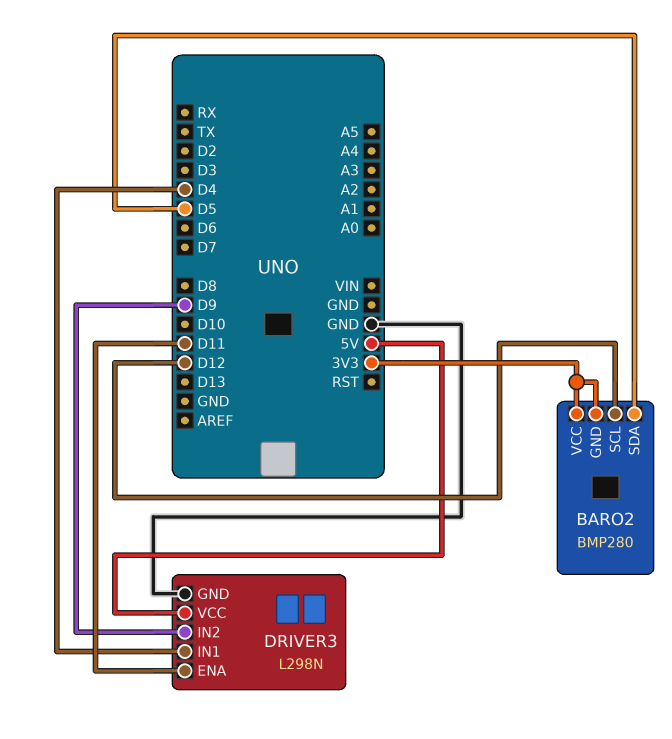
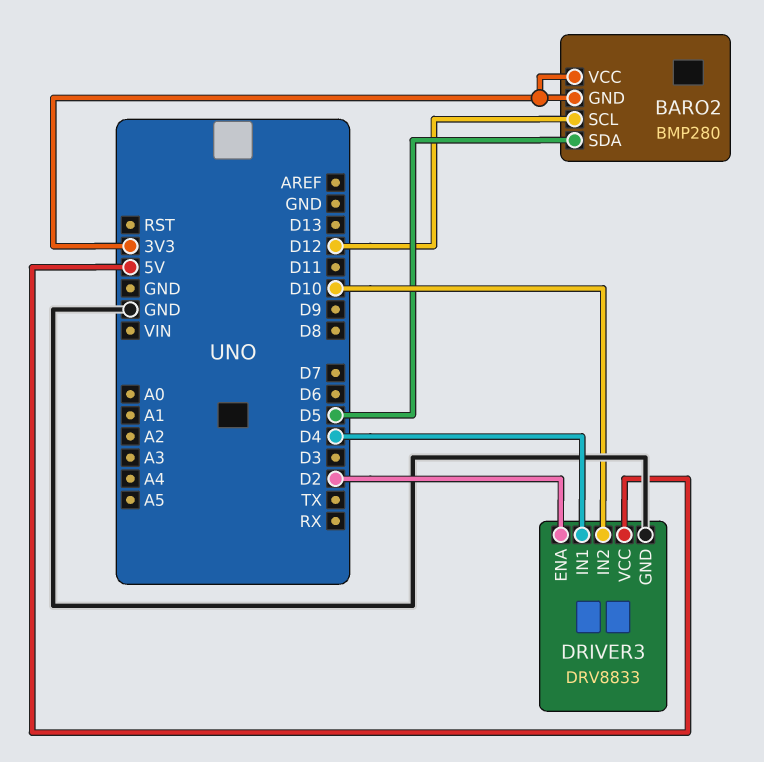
DRIVER3: L298N -> DRV8833
DRIVER3 pin ENA: D11 -> D2
DRIVER3 pin IN2: D9 -> D10

